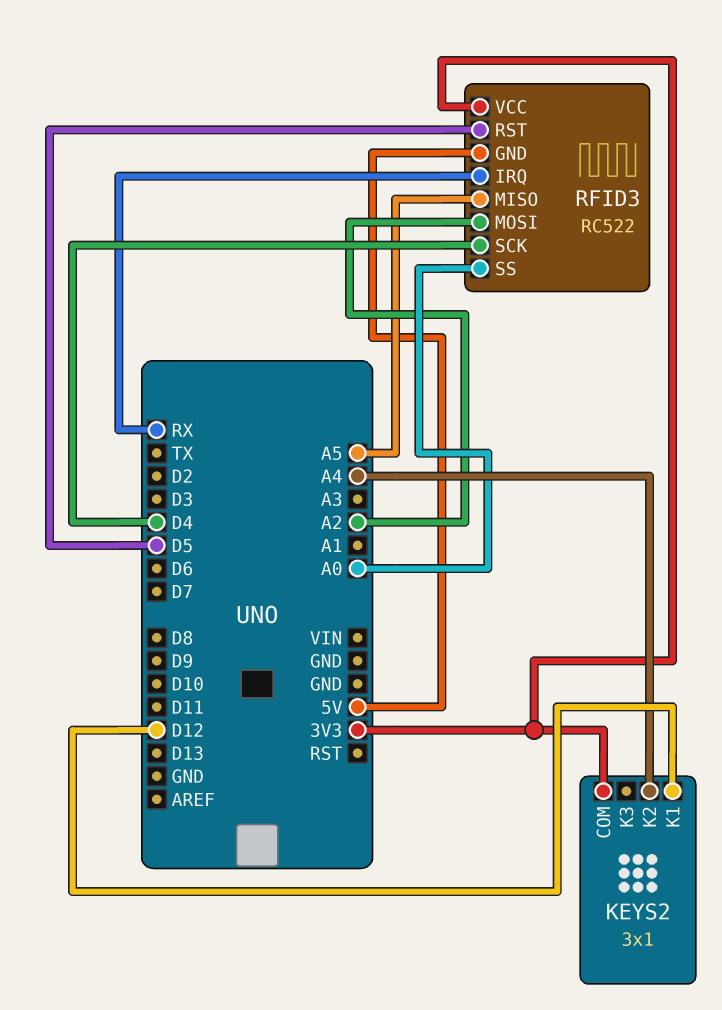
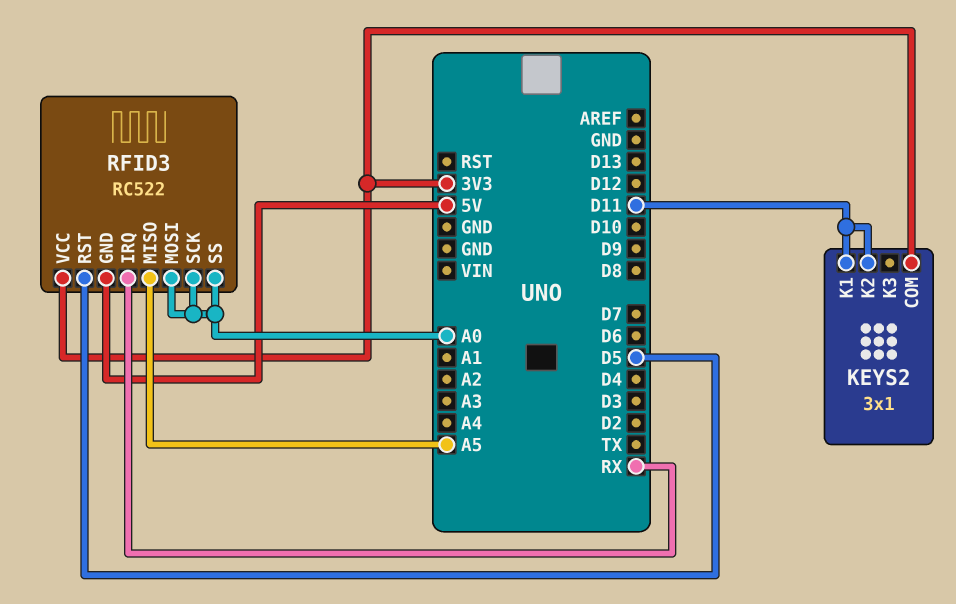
KEYS2 pin K1: D12 -> D11
KEYS2 pin K2: A4 -> D11
RFID3 pin MOSI: A2 -> A0
RFID3 pin SCK: D4 -> A0

